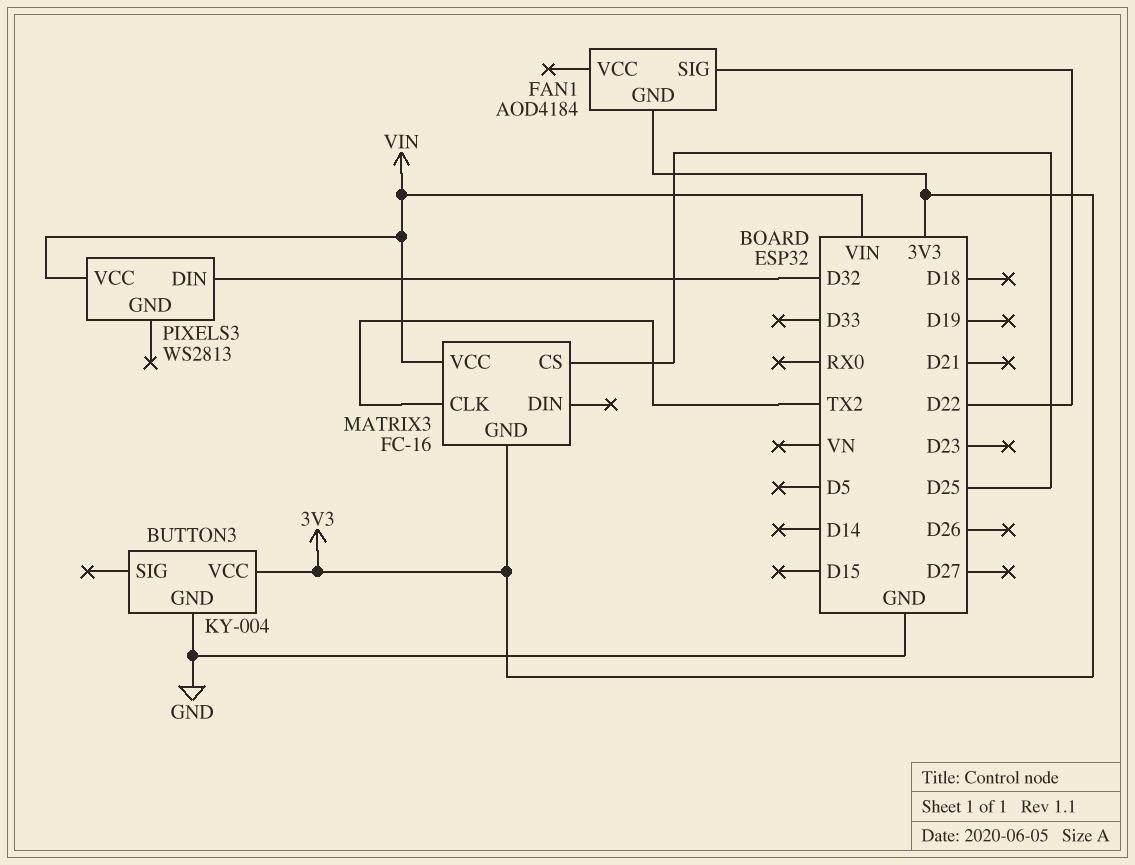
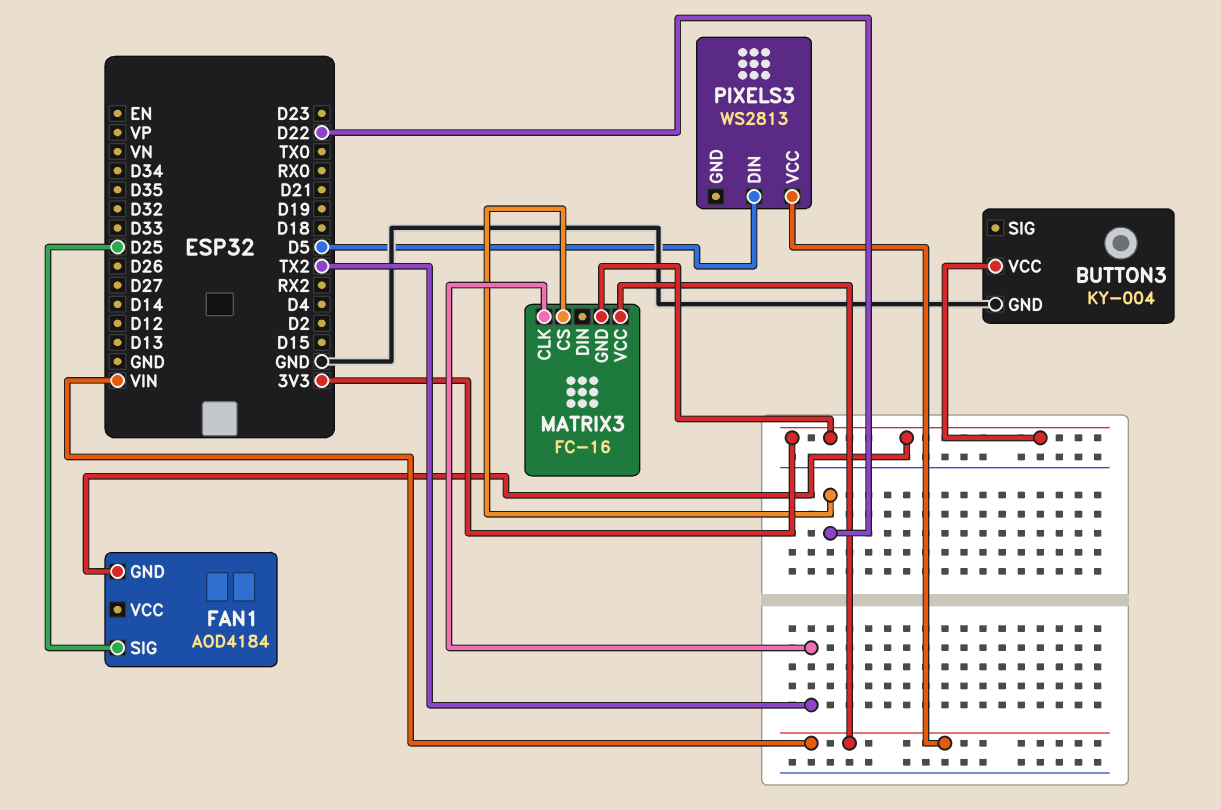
FAN1 pin SIG: D22 -> D25
MATRIX3 pin CS: D25 -> D22
PIXELS3 pin DIN: D32 -> D5

